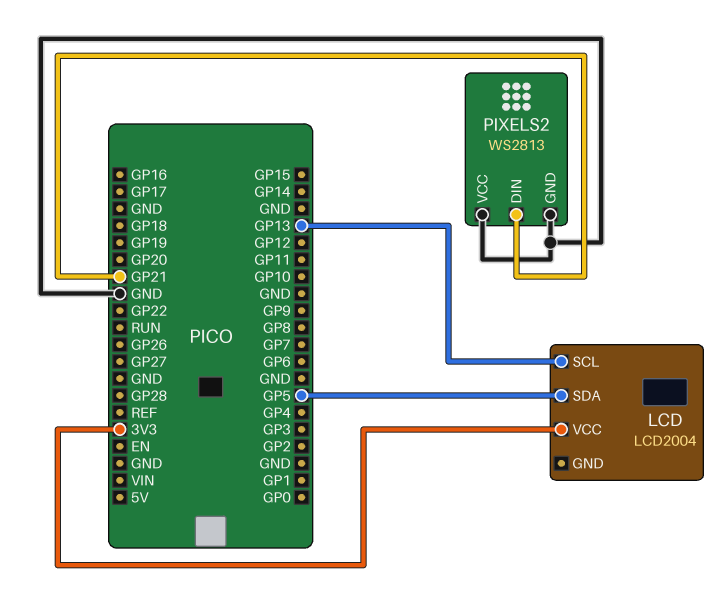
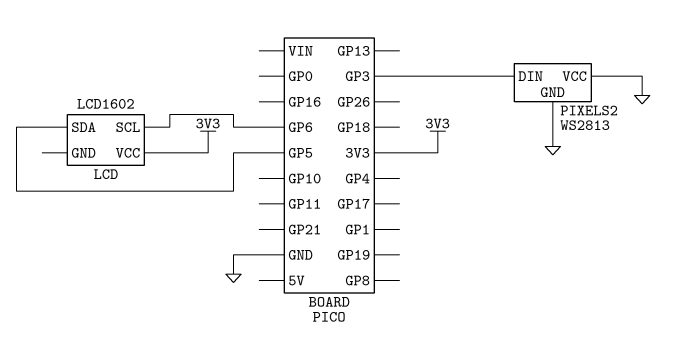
LCD: LCD2004 -> LCD1602
LCD pin SCL: GP13 -> GP6
PIXELS2 pin DIN: GP21 -> GP3

